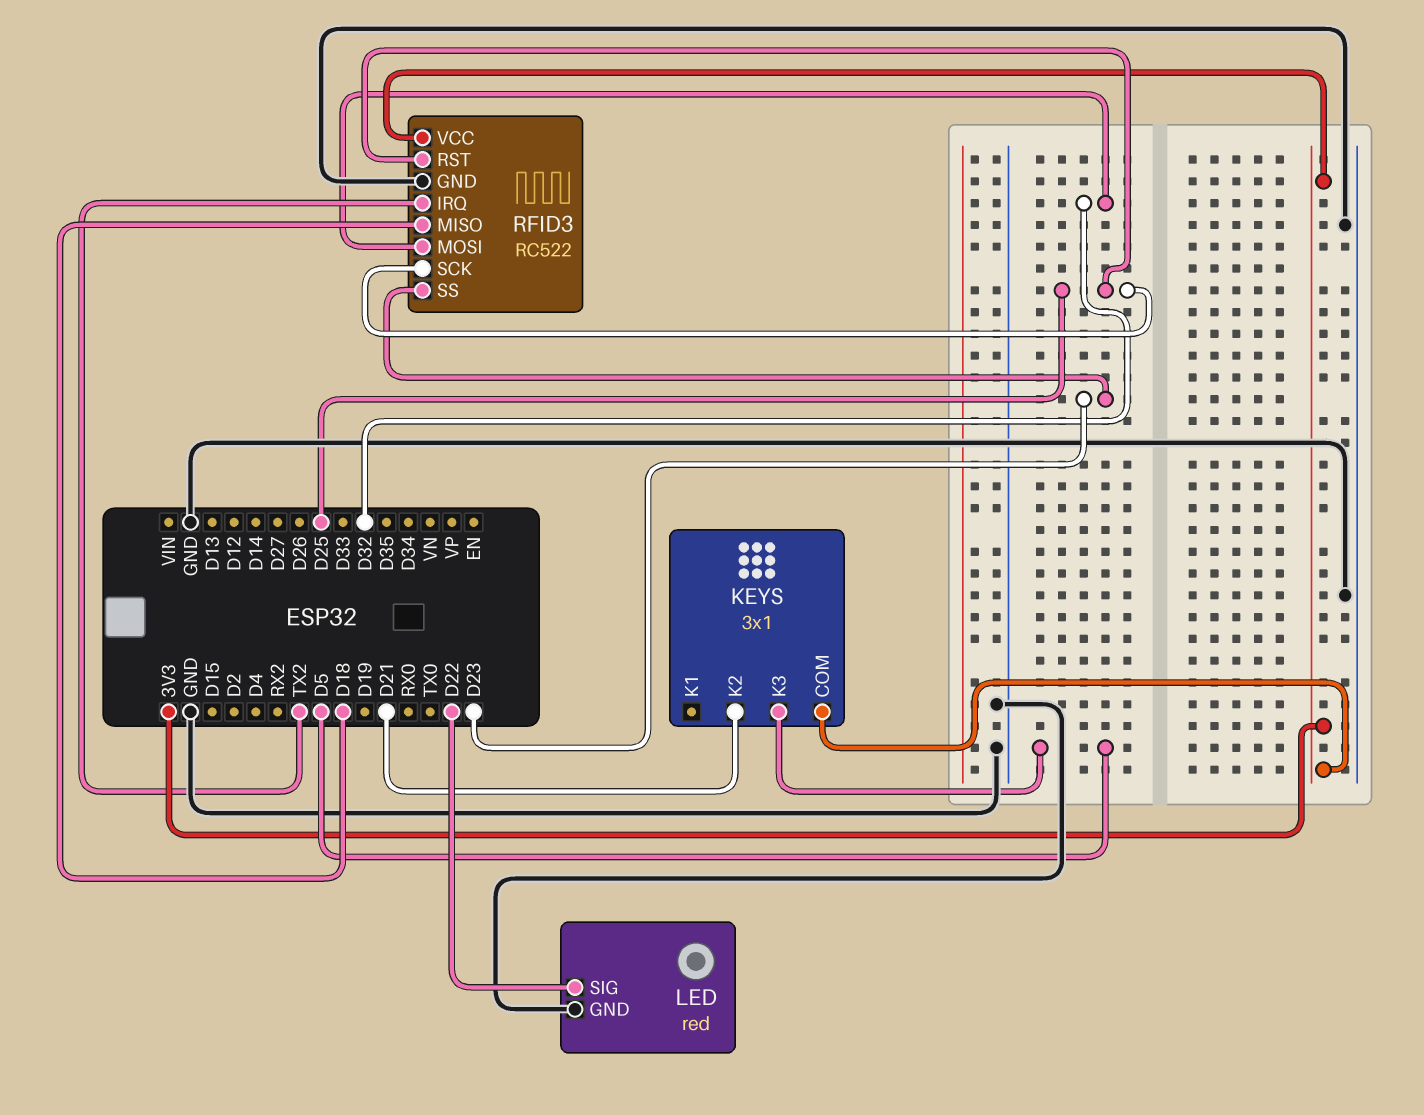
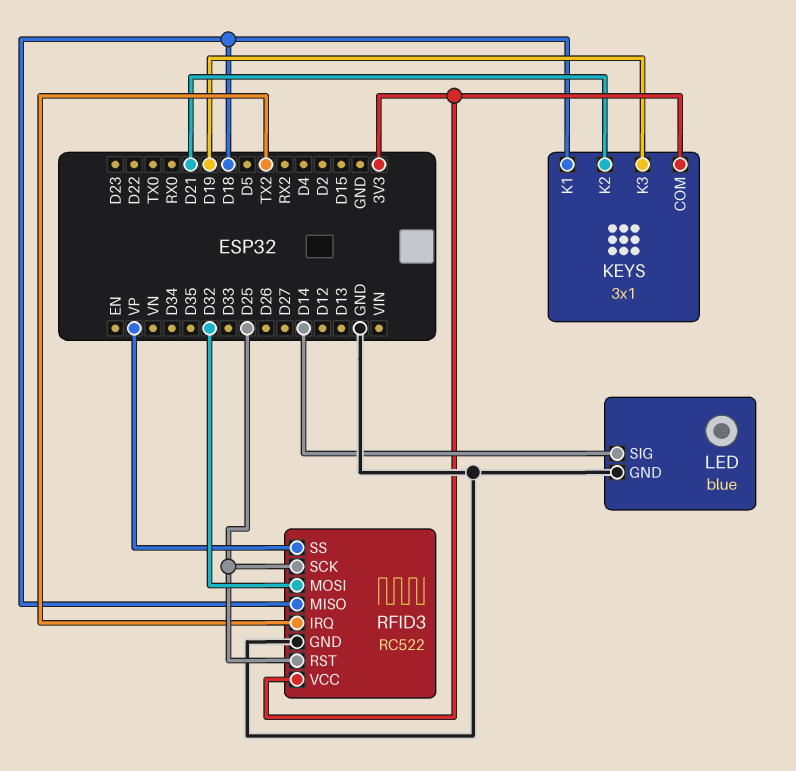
KEYS pin K1: none -> D18
KEYS pin K3: D5 -> D19
LED: red -> blue
LED pin SIG: D22 -> D14
RFID3 pin SS: D23 -> VP

